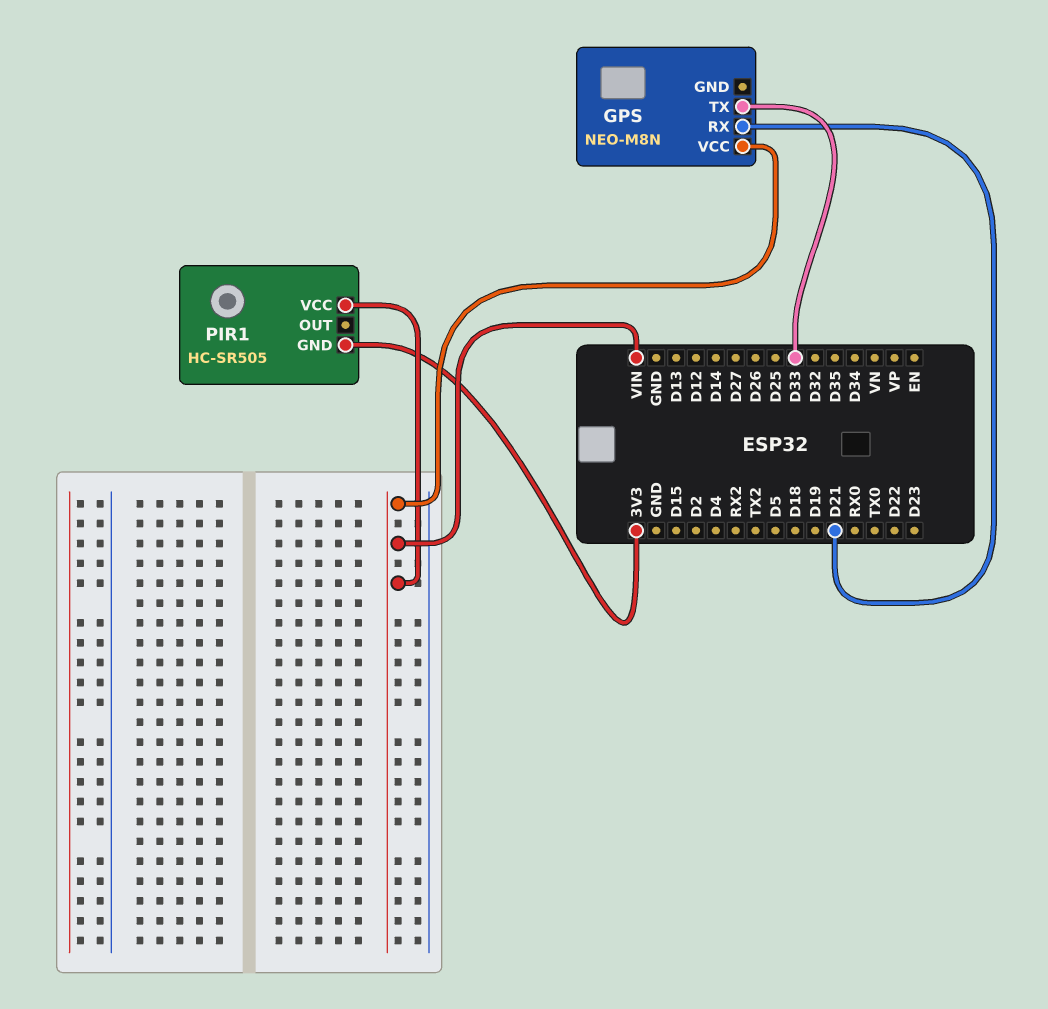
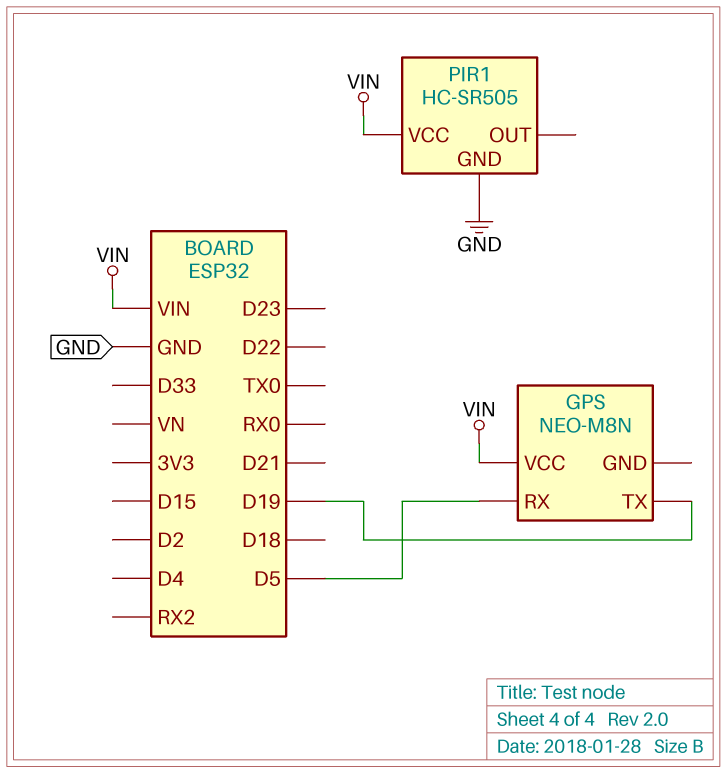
GPS pin RX: D21 -> D5
GPS pin TX: D33 -> D19
PIR1 pin GND: 3V3 -> GND

